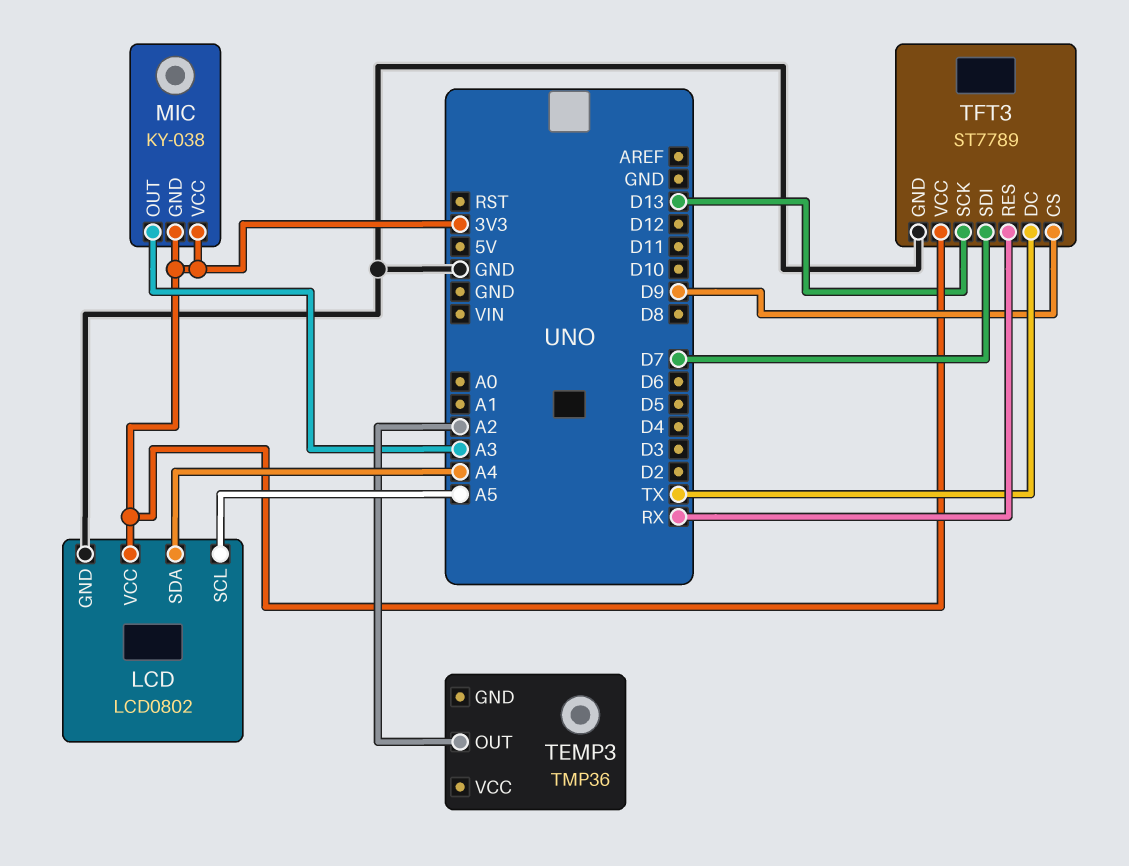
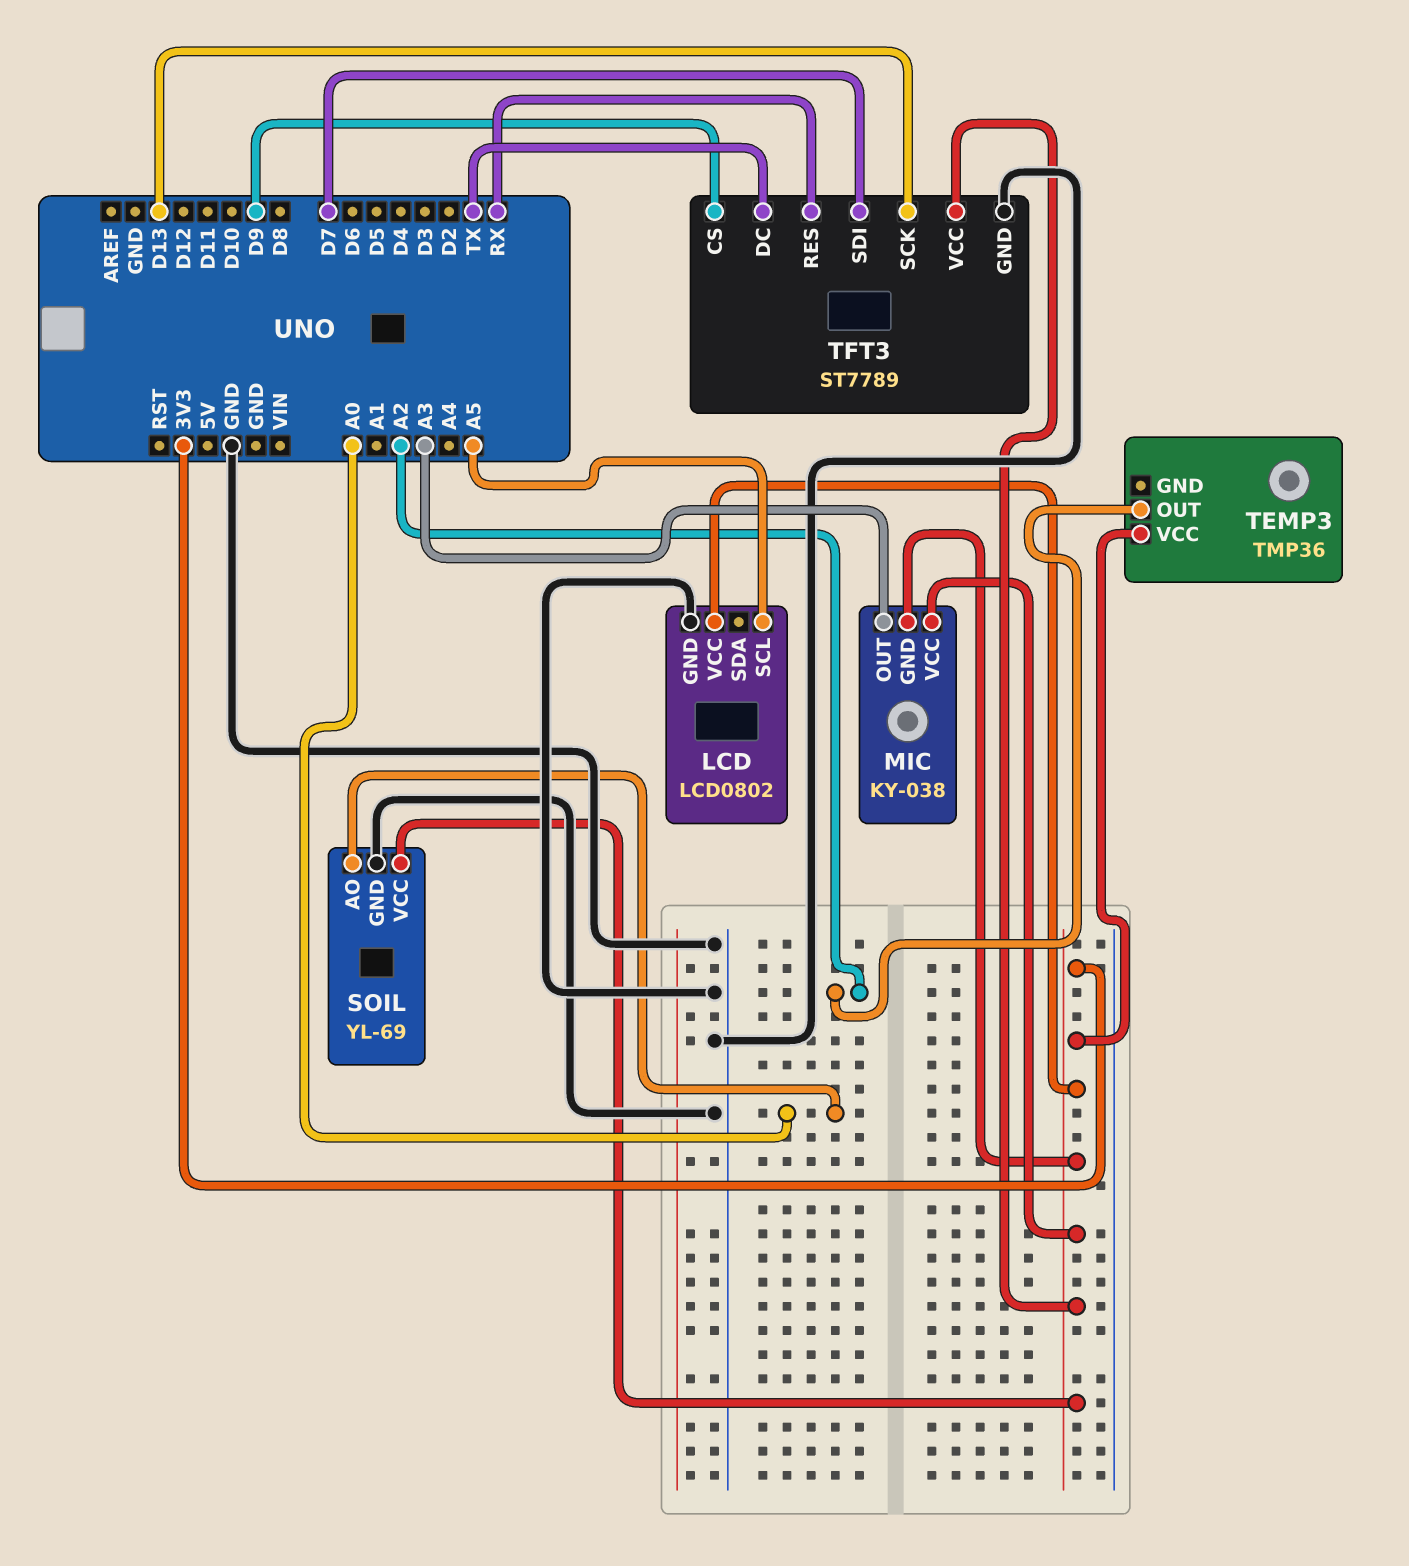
LCD pin SDA: A4 -> none
SOIL: none -> YL-69
SOIL pin AO: none -> A0
SOIL pin GND: none -> GND
SOIL pin VCC: none -> 3V3
TEMP3 pin VCC: none -> 3V3

